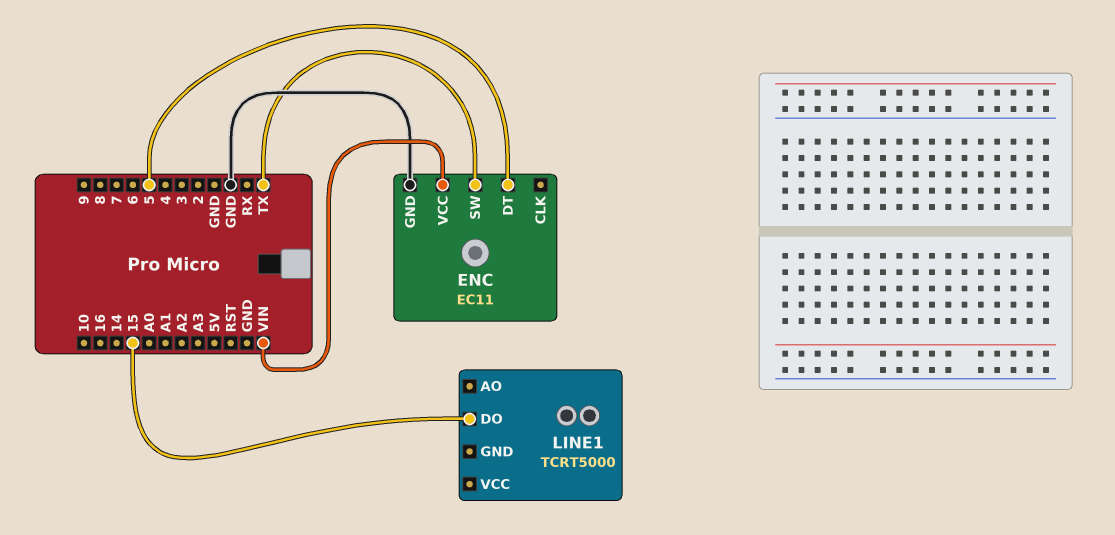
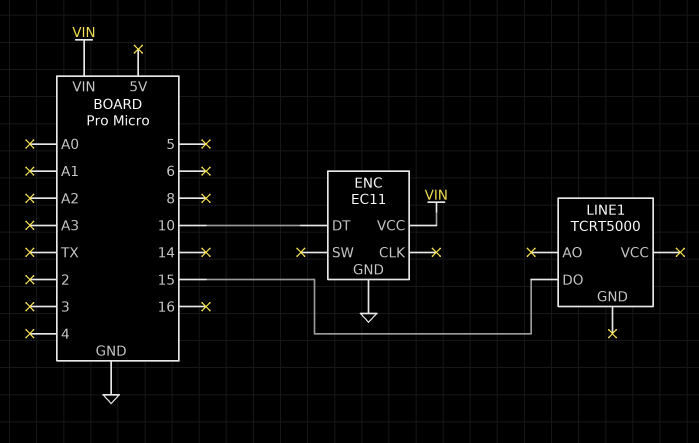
ENC pin DT: 5 -> 10
ENC pin SW: TX -> none

